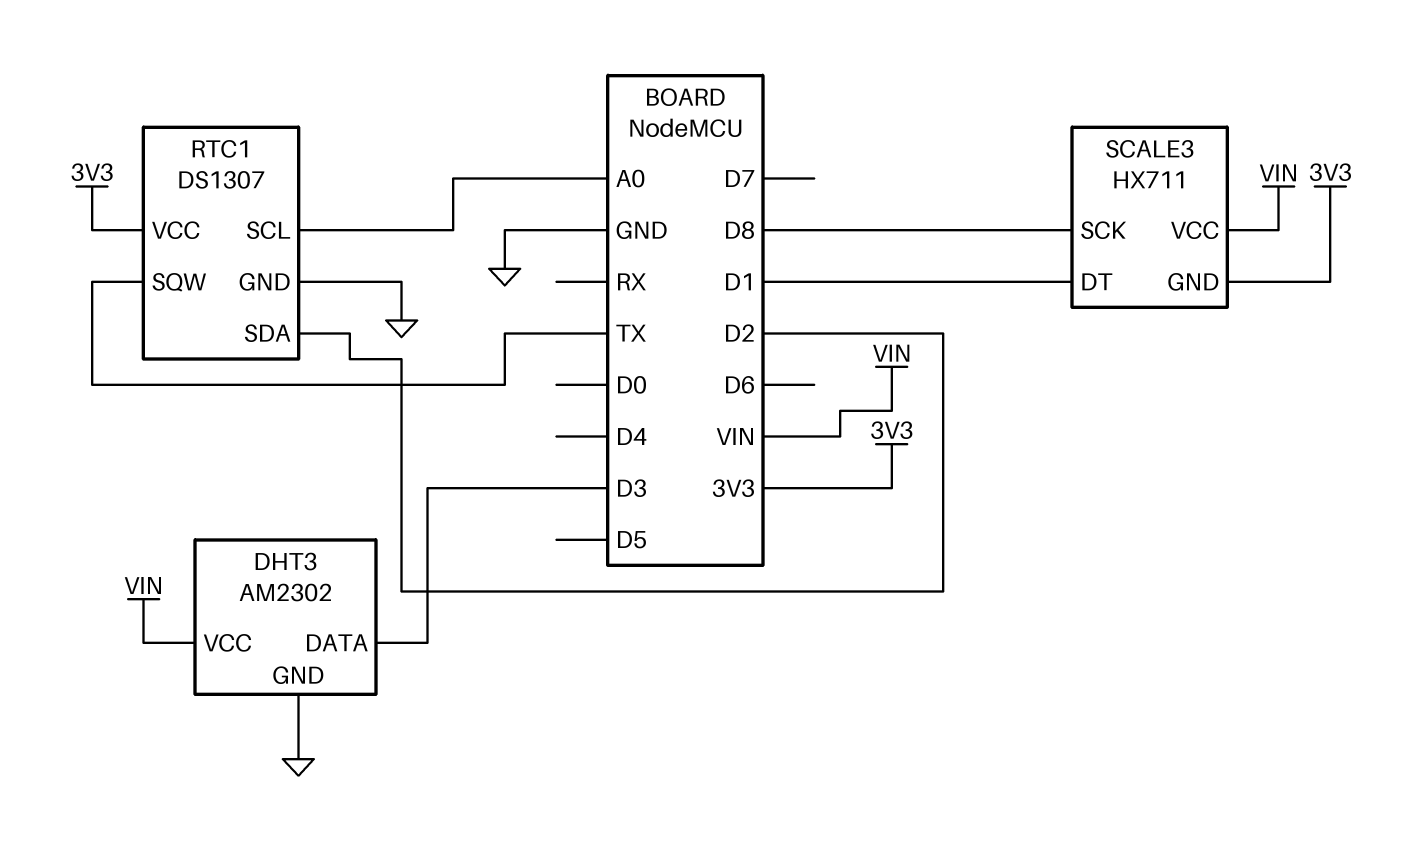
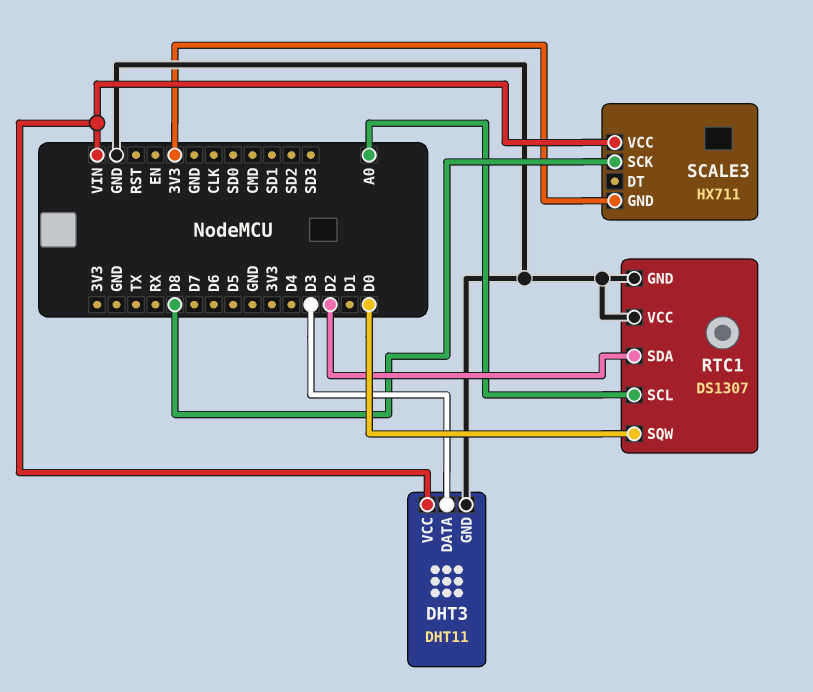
DHT3: AM2302 -> DHT11
RTC1 pin SQW: TX -> D0
RTC1 pin VCC: 3V3 -> GND
SCALE3 pin DT: D1 -> none

